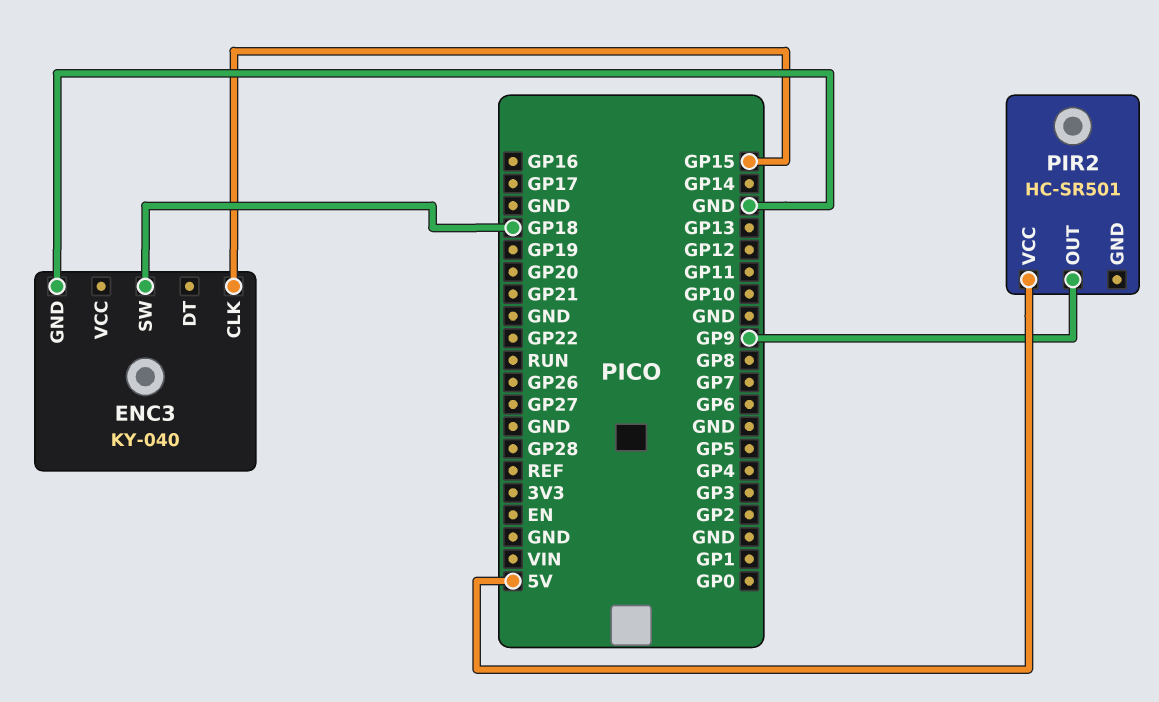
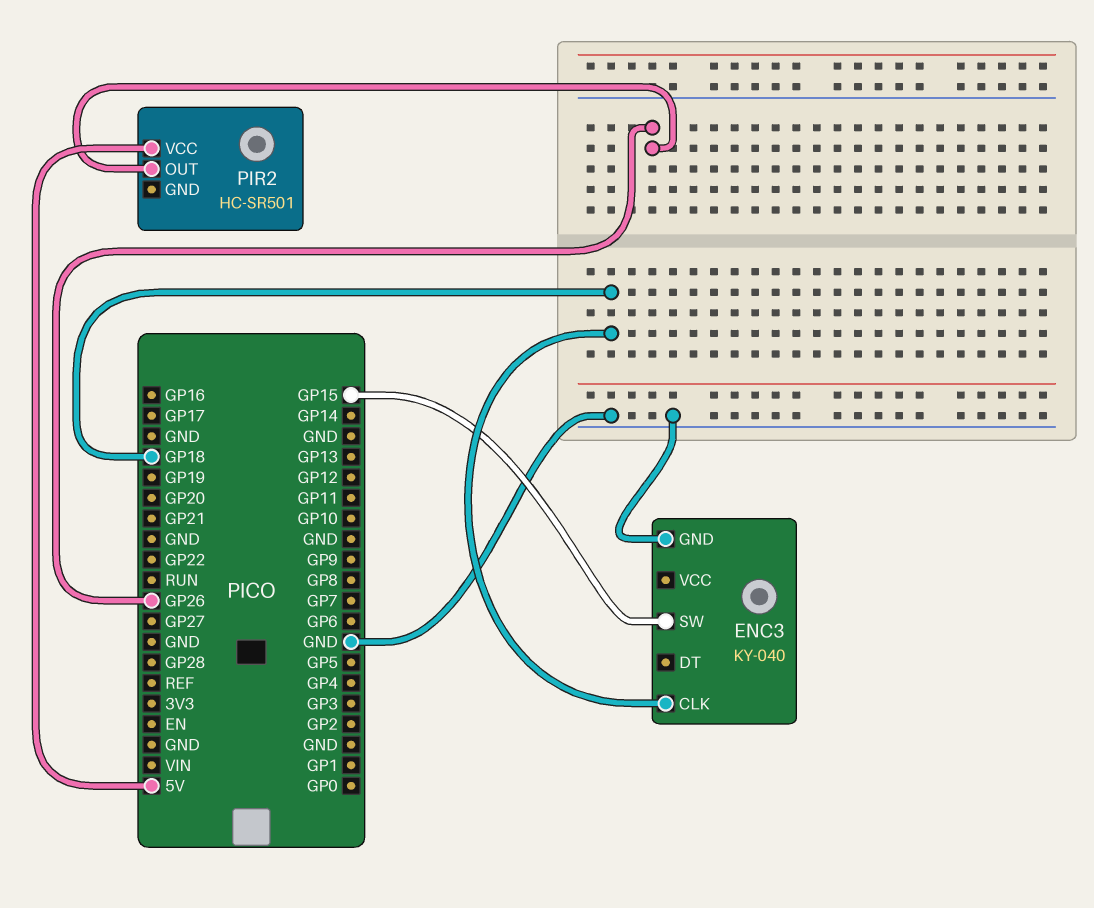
ENC3 pin CLK: GP15 -> GP18
ENC3 pin SW: GP18 -> GP15
PIR2 pin OUT: GP9 -> GP26

